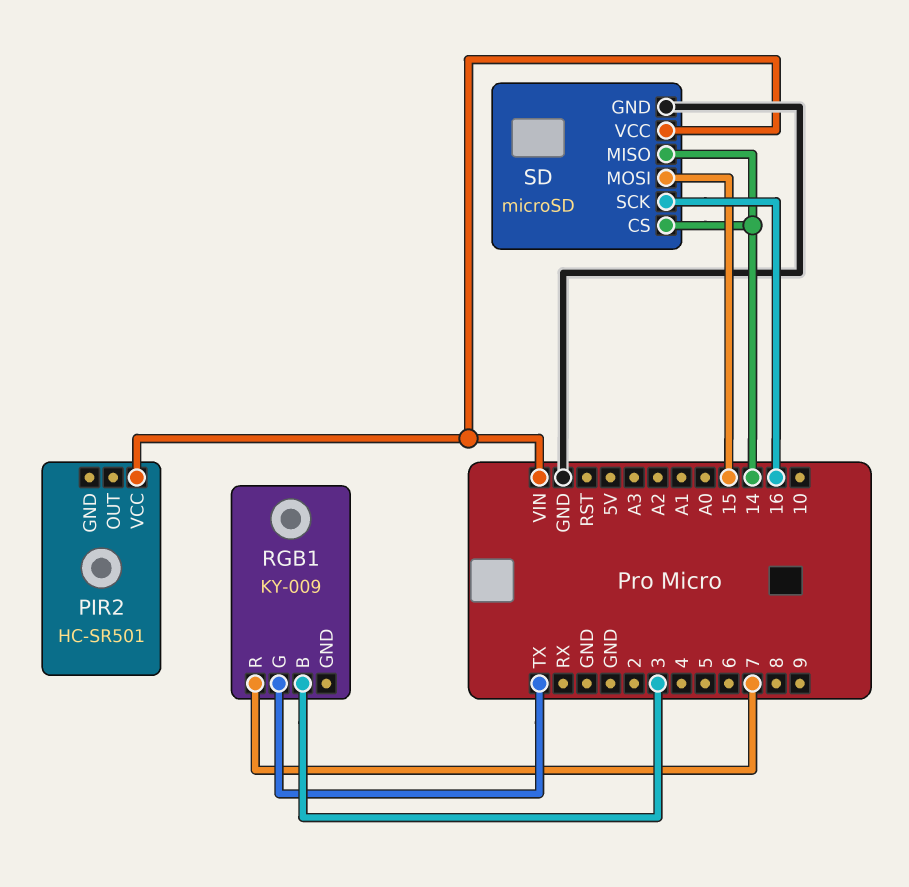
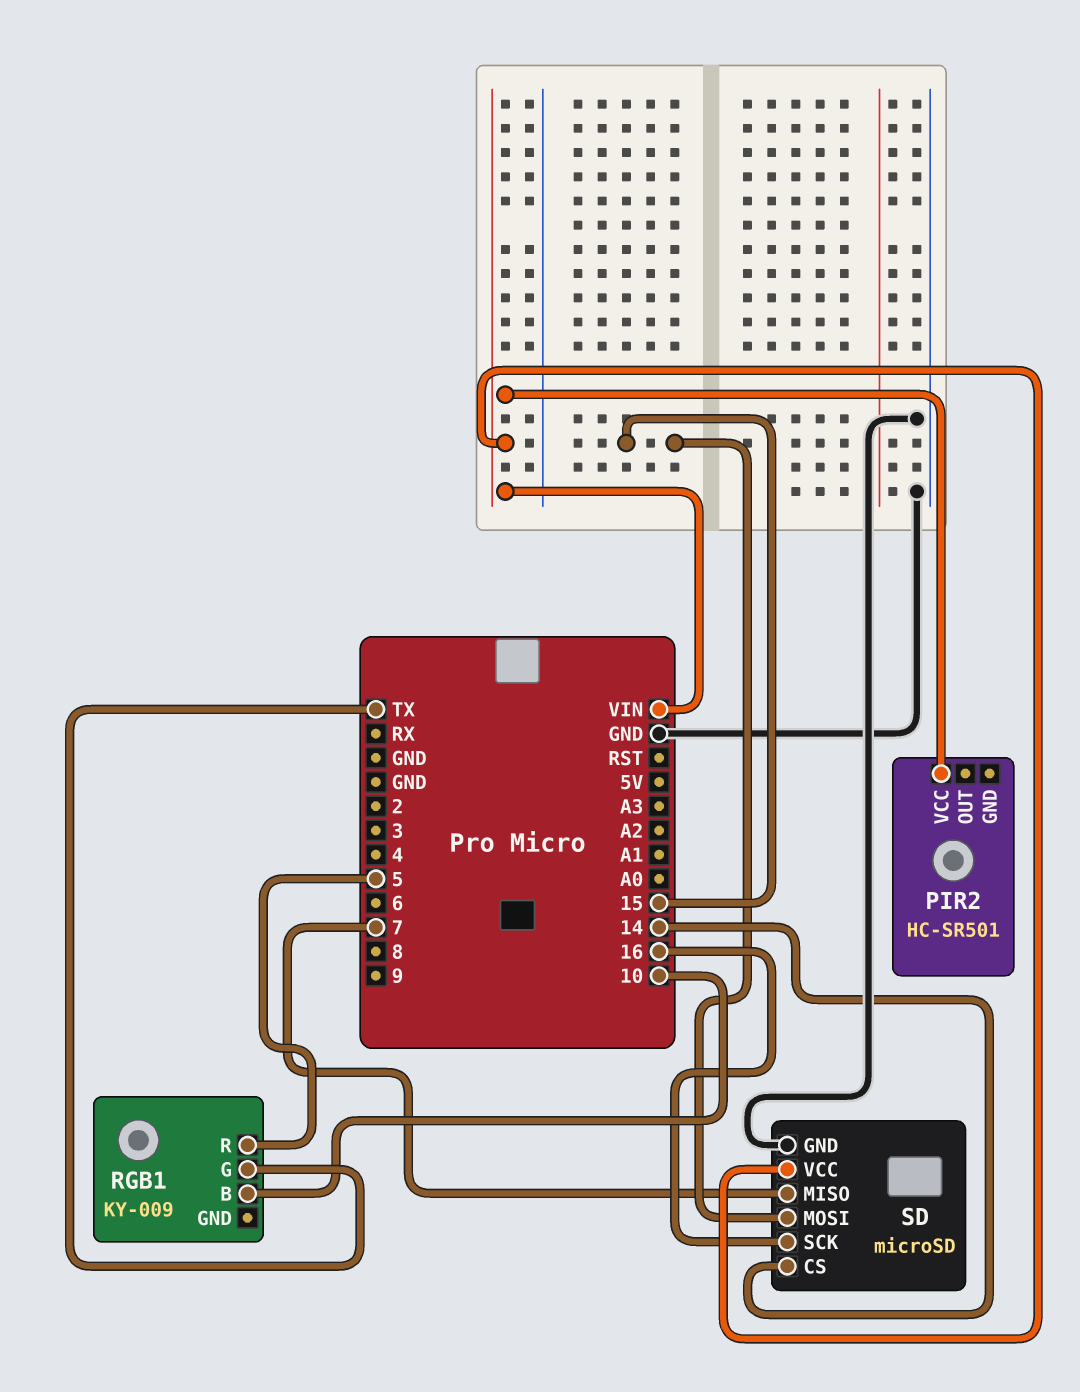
RGB1 pin B: 3 -> 10
RGB1 pin R: 7 -> 5
SD pin MISO: 14 -> 7

